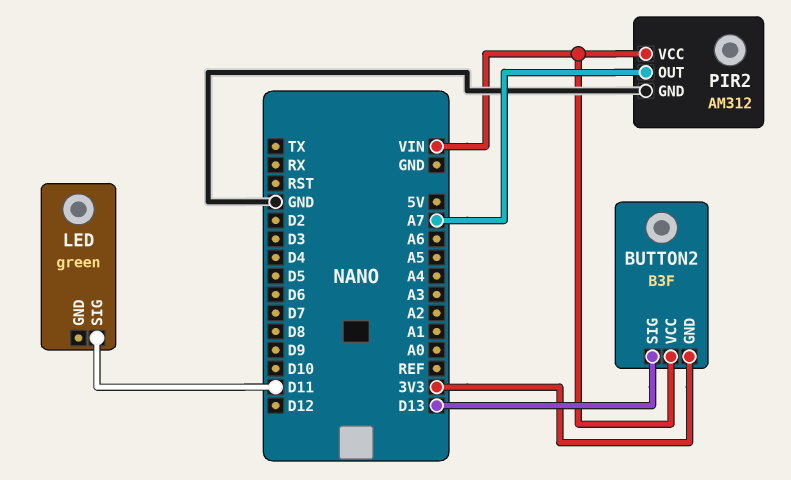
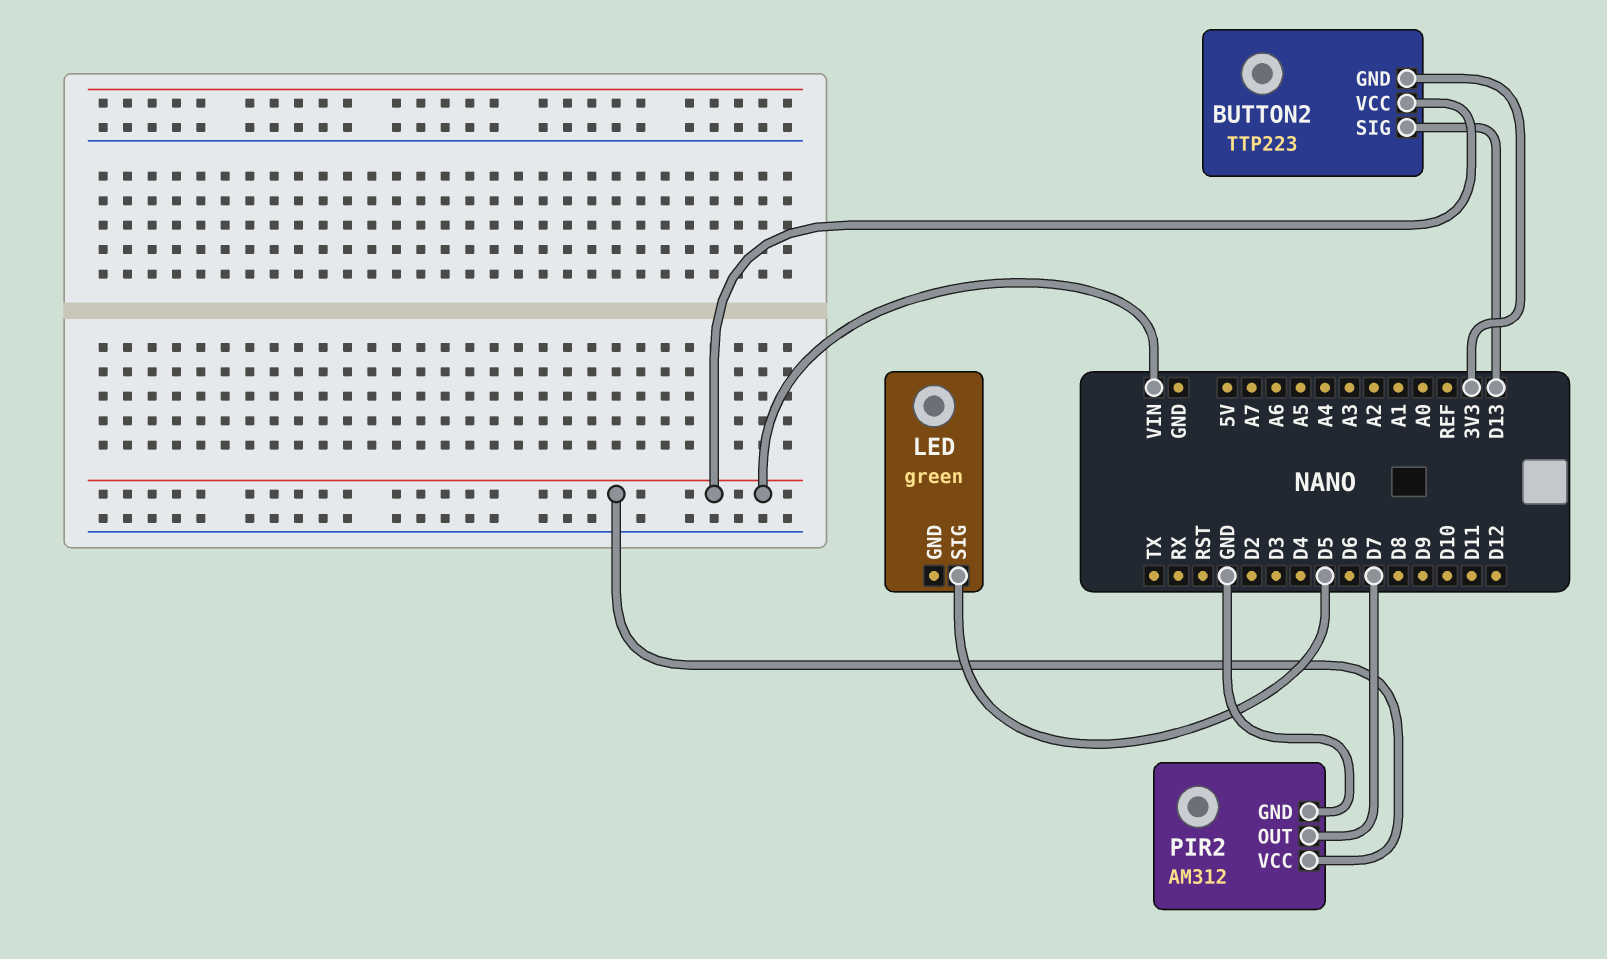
BUTTON2: B3F -> TTP223
LED pin SIG: D11 -> D5
PIR2 pin OUT: A7 -> D7

